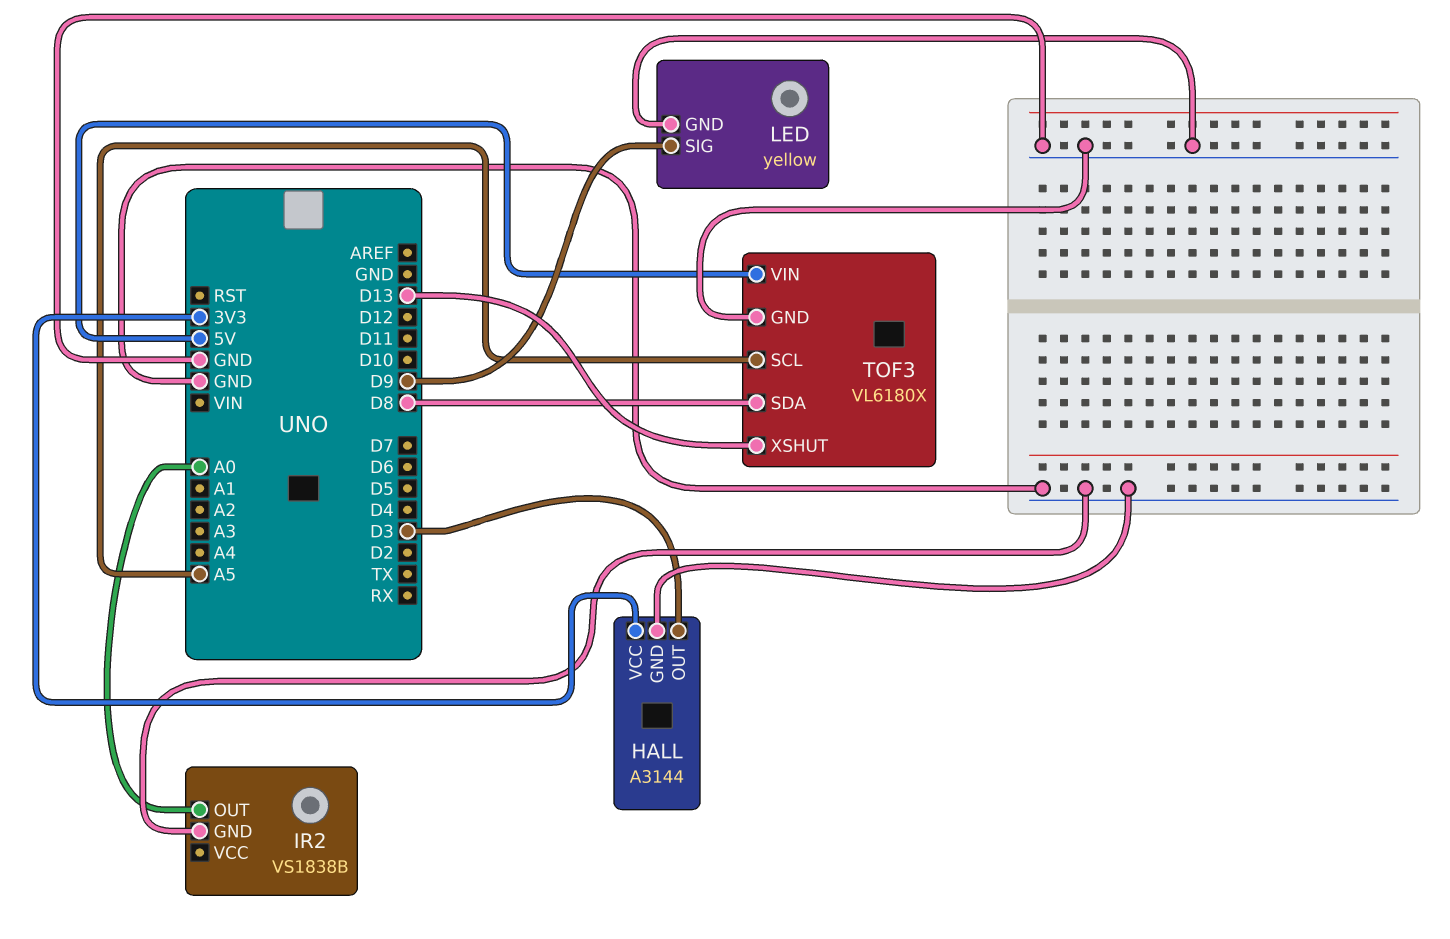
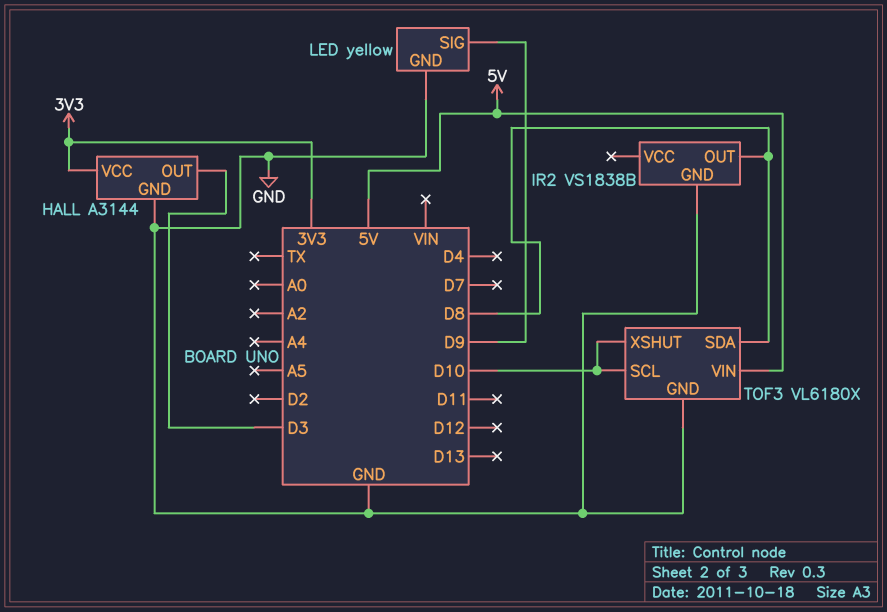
IR2 pin OUT: A0 -> D8
TOF3 pin SCL: A5 -> D10
TOF3 pin XSHUT: D13 -> D10

